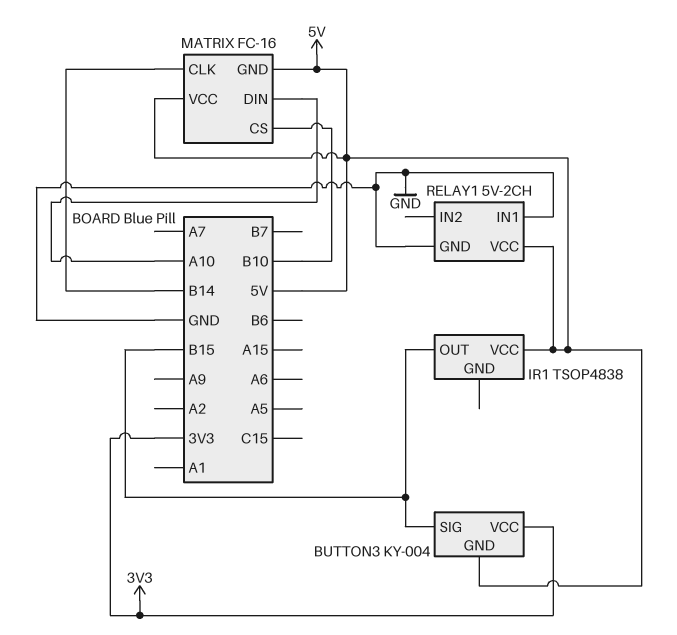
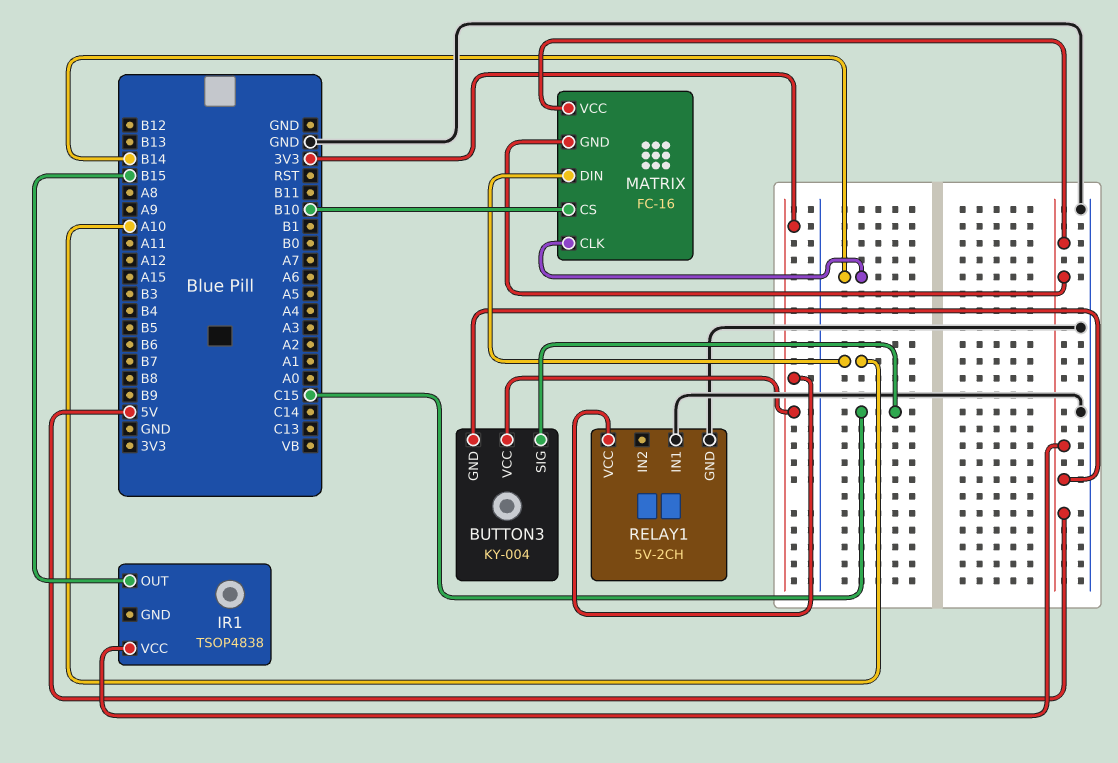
BUTTON3 pin SIG: B15 -> C15
RELAY1 pin VCC: 5V -> 3V3

